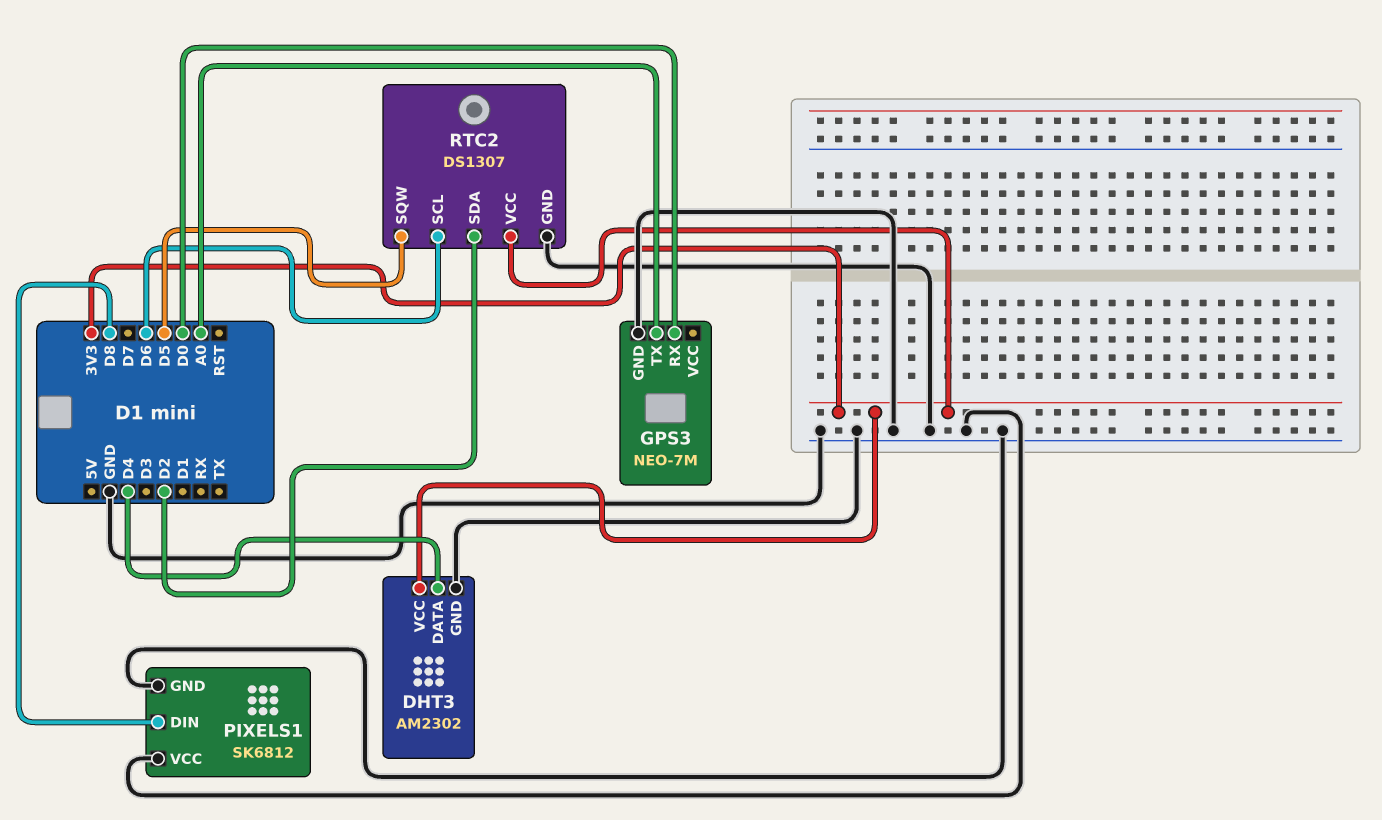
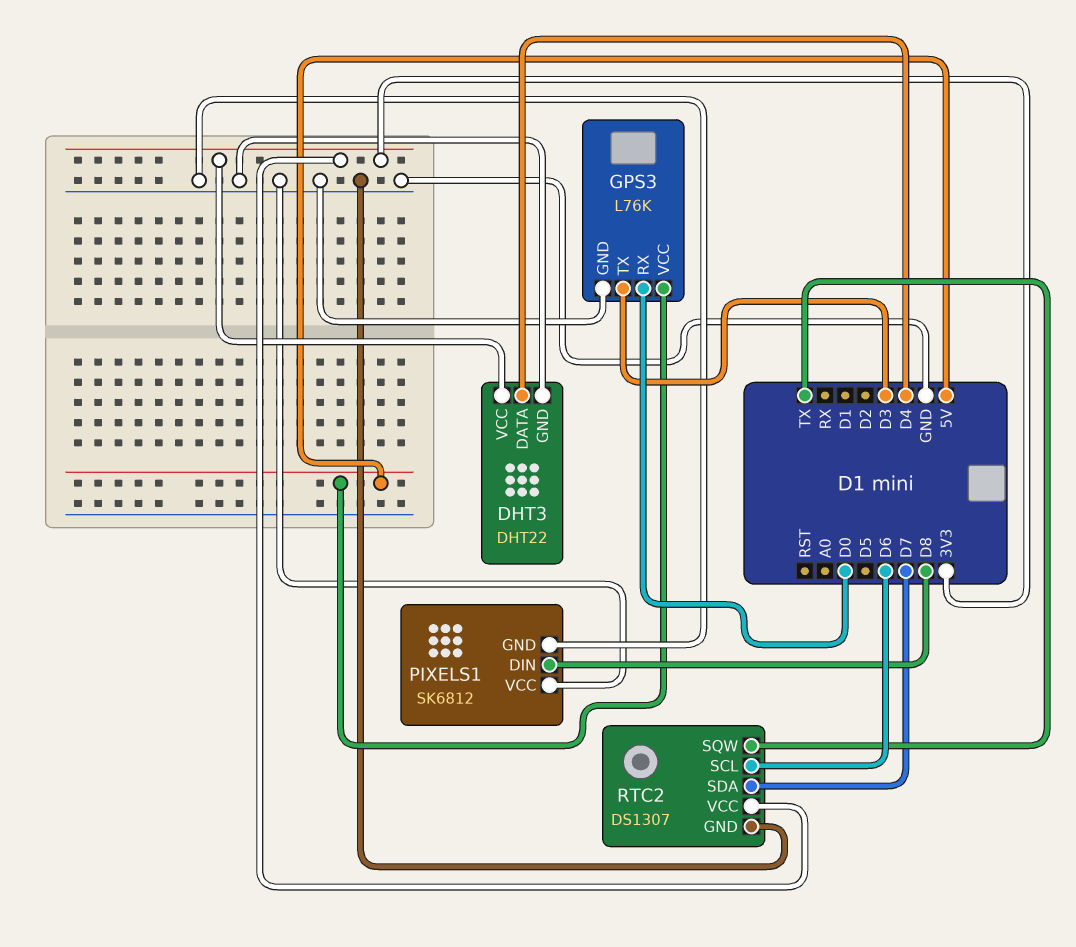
DHT3: AM2302 -> DHT22
GPS3: NEO-7M -> L76K
GPS3 pin TX: A0 -> D3
GPS3 pin VCC: none -> 5V
RTC2 pin SDA: D2 -> D7
RTC2 pin SQW: D5 -> TX

